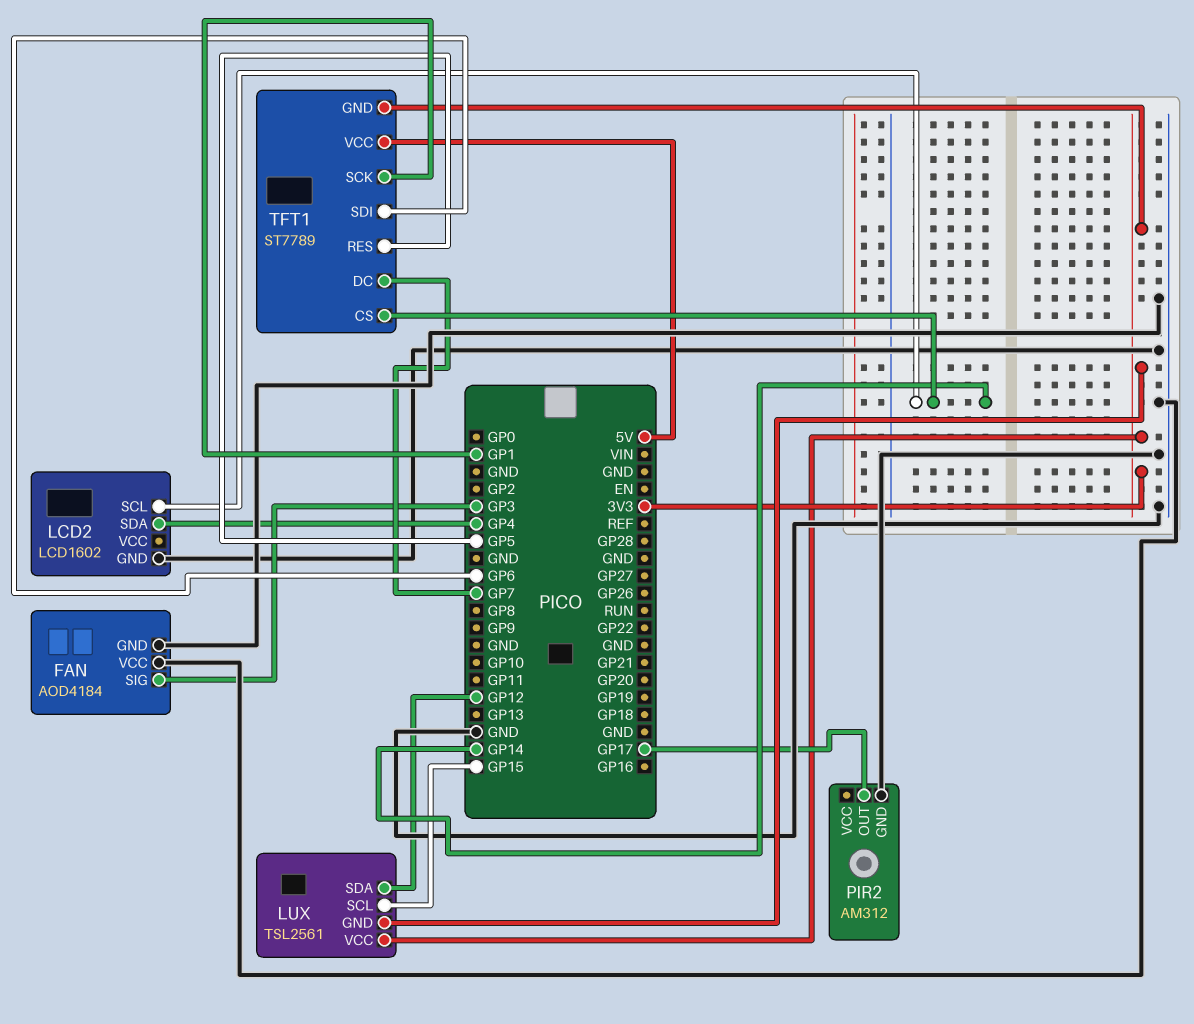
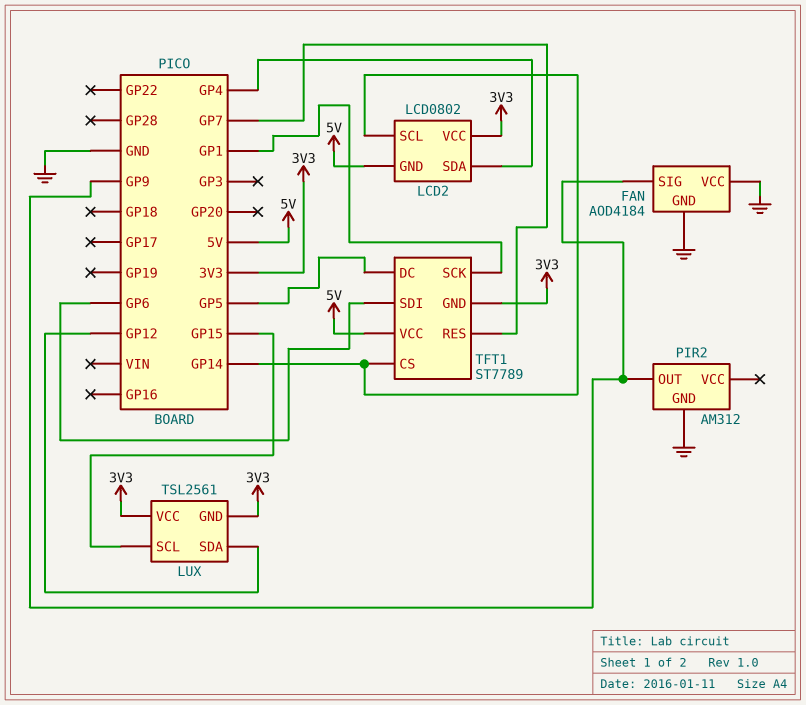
FAN pin SIG: GP3 -> GP9
LCD2: LCD1602 -> LCD0802
LCD2 pin GND: GND -> 5V
LCD2 pin VCC: none -> 3V3
PIR2 pin OUT: GP17 -> GP9
TFT1 pin DC: GP7 -> GP5
TFT1 pin RES: GP5 -> GP7

